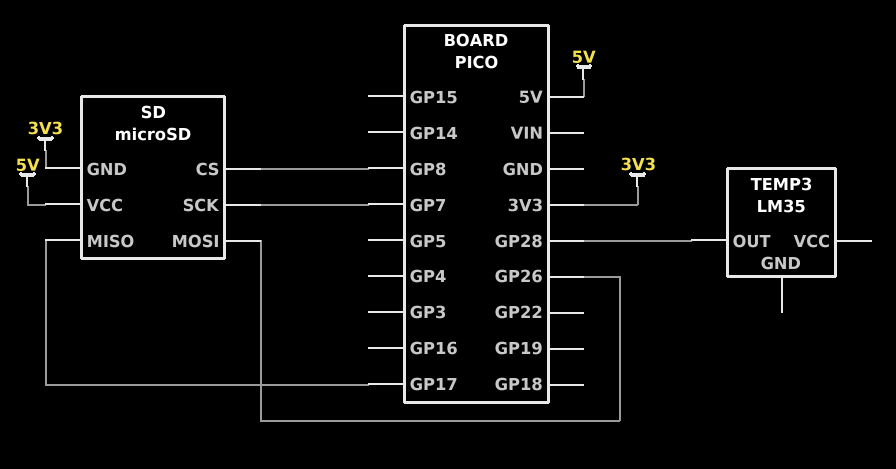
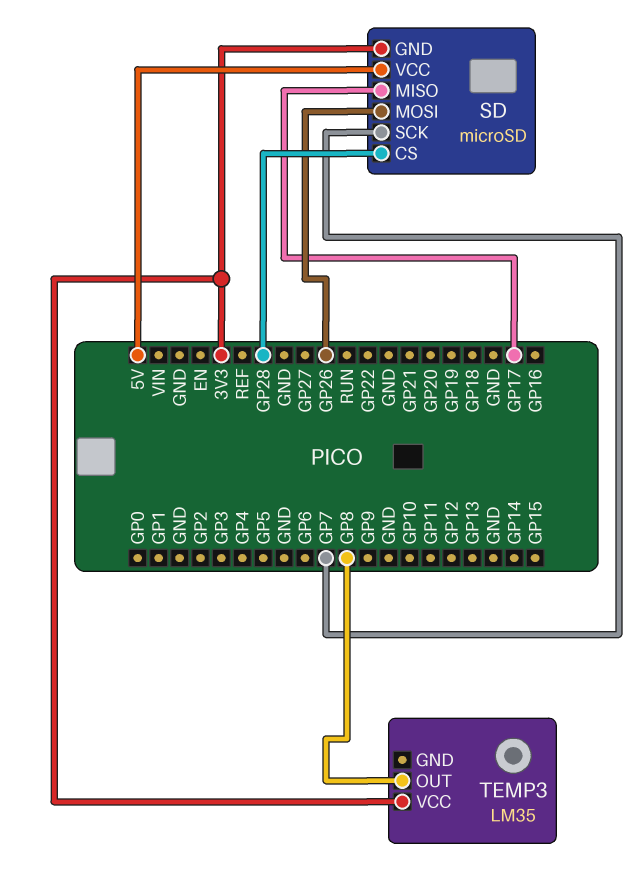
SD pin CS: GP8 -> GP28
TEMP3 pin OUT: GP28 -> GP8
TEMP3 pin VCC: none -> 3V3

